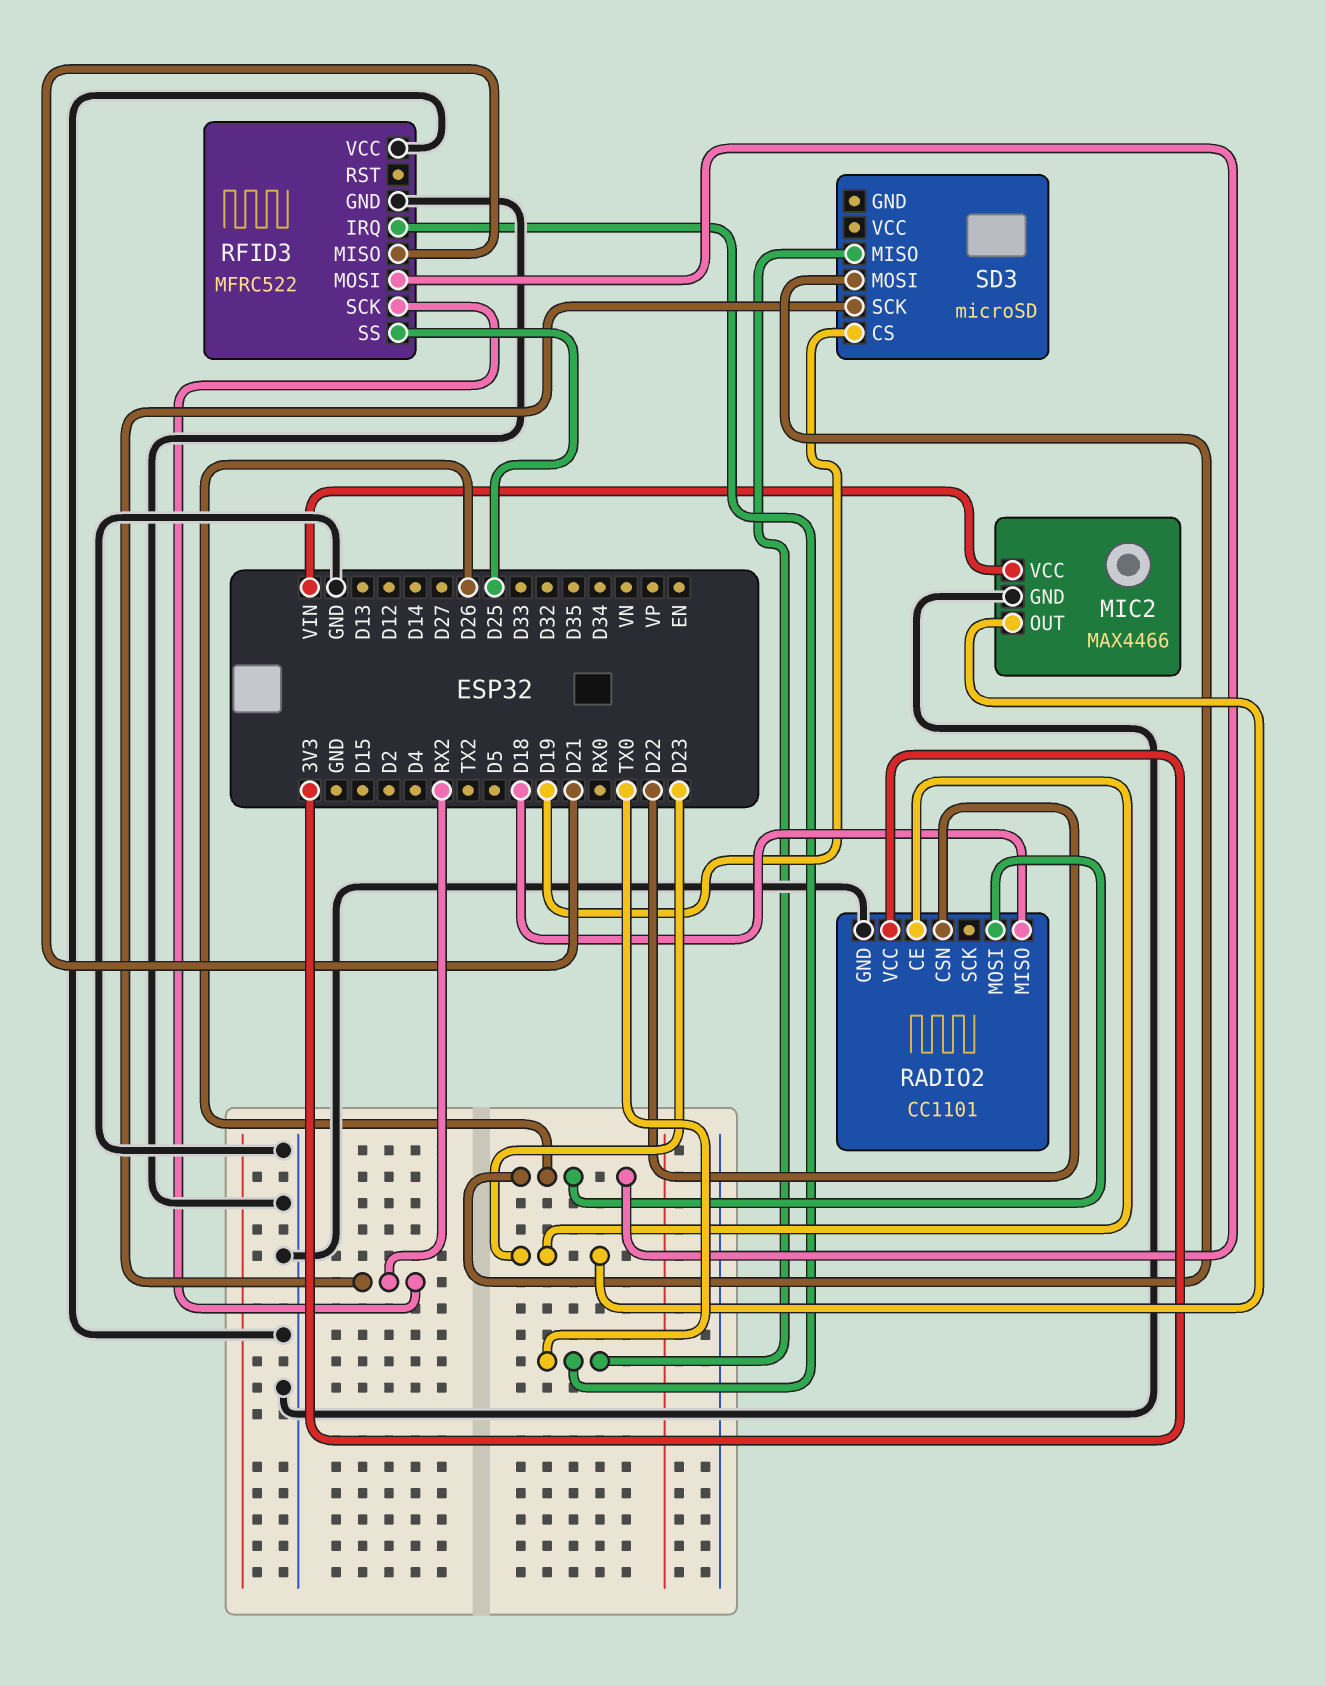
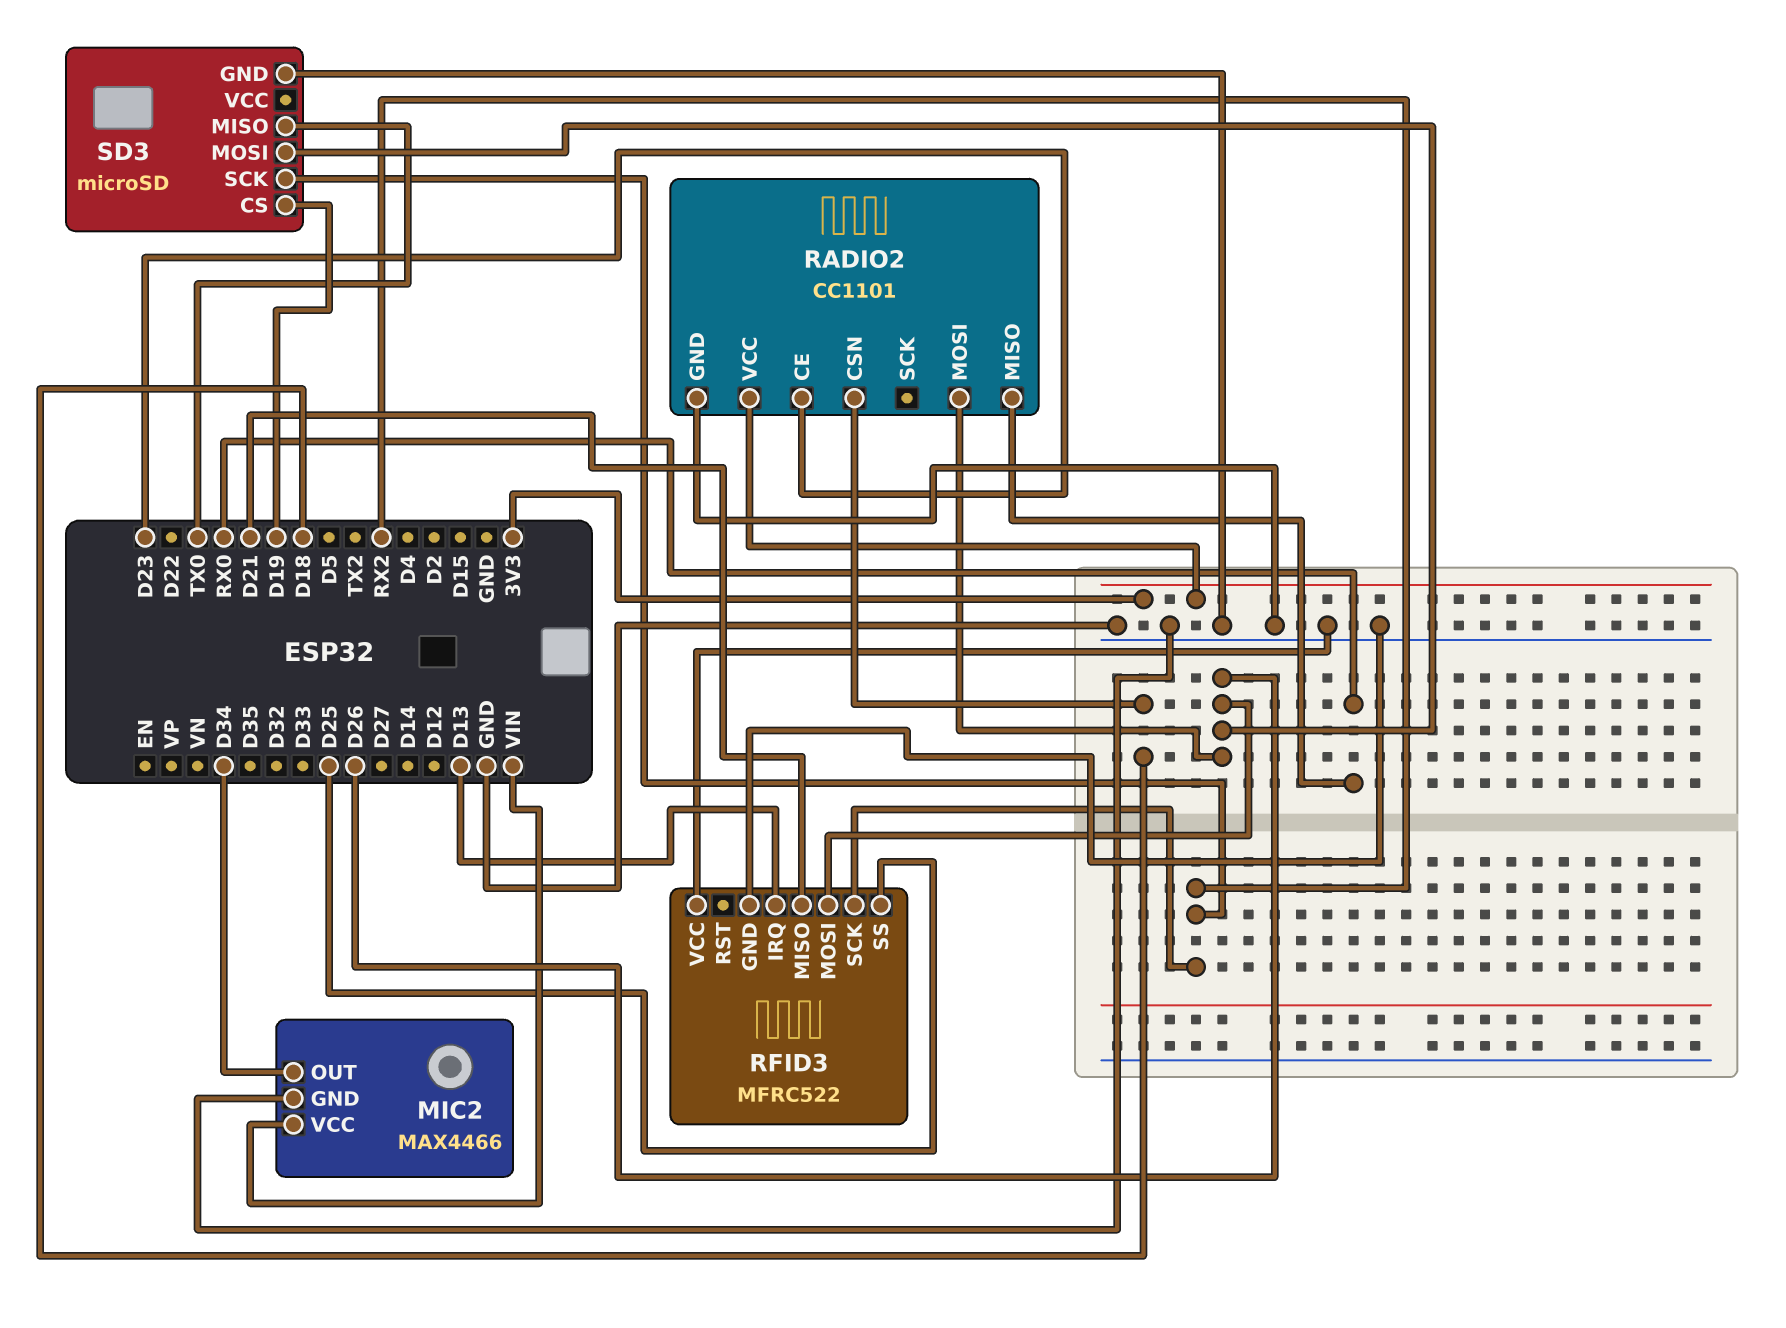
MIC2 pin OUT: D23 -> D34
RADIO2 pin CSN: D22 -> D18
RADIO2 pin MISO: D18 -> RX0
RFID3 pin IRQ: TX0 -> D13
SD3 pin GND: none -> GND

